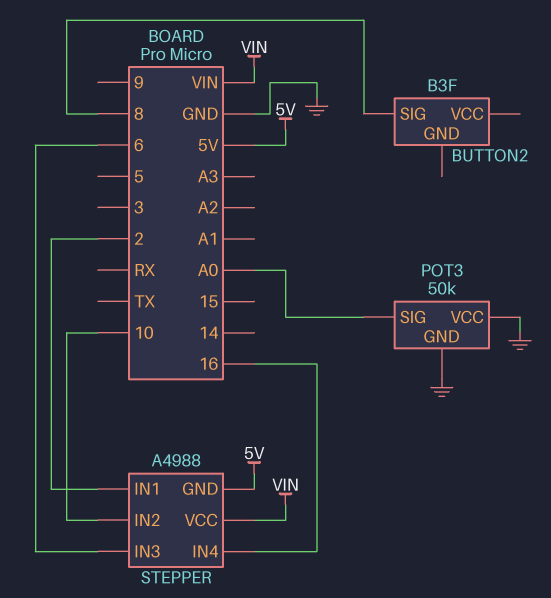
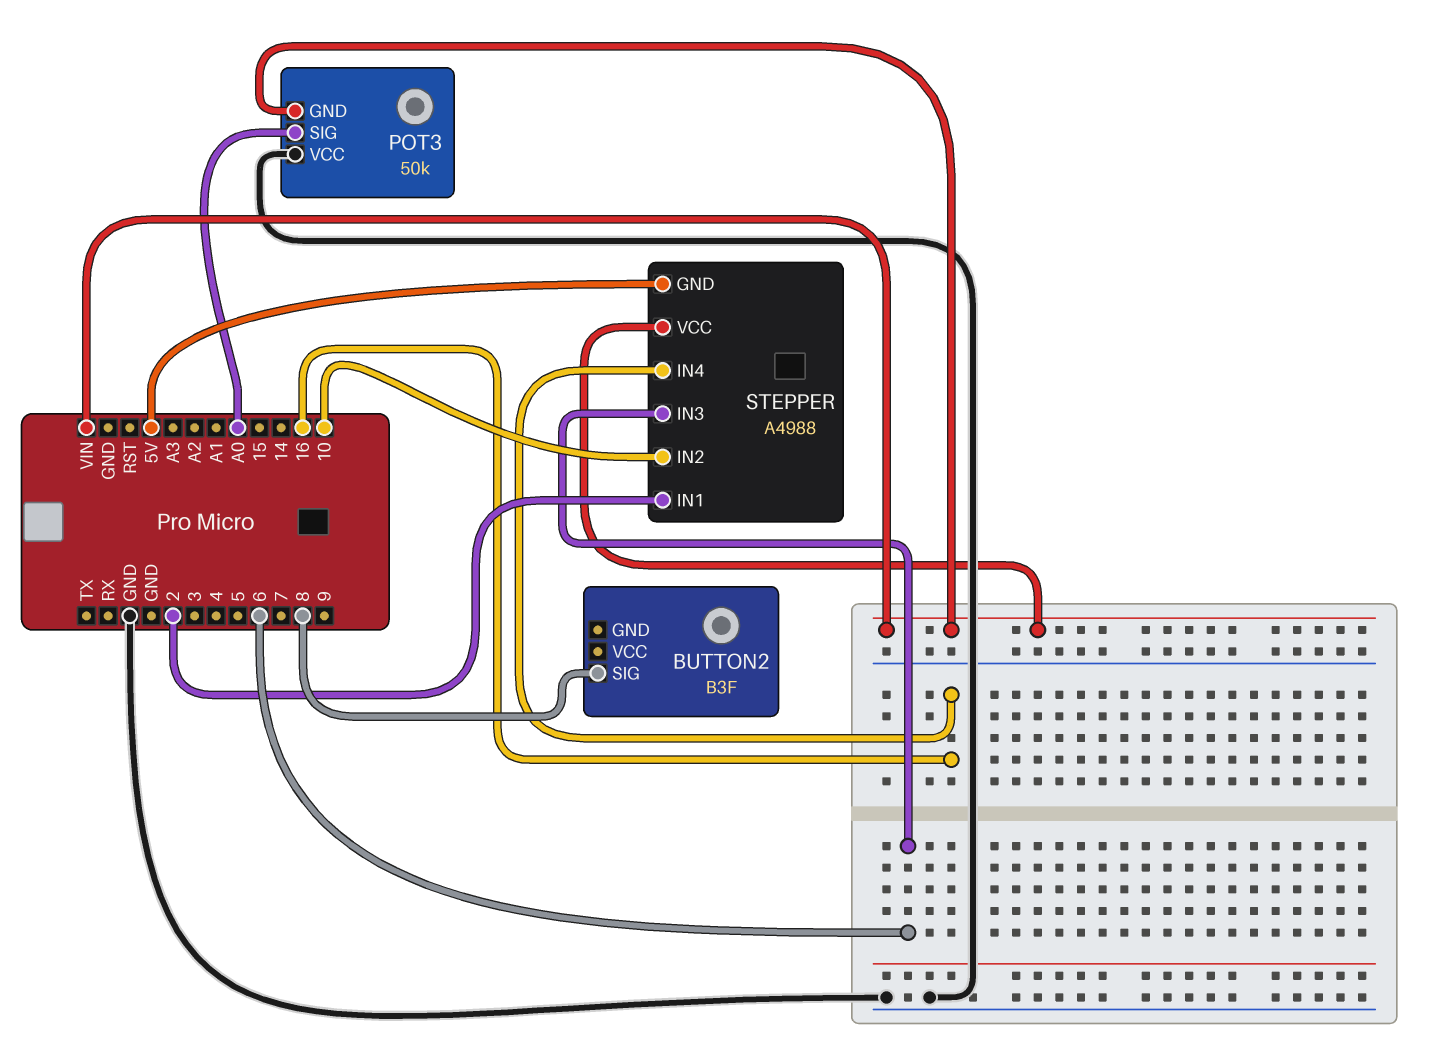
POT3 pin GND: GND -> VIN

